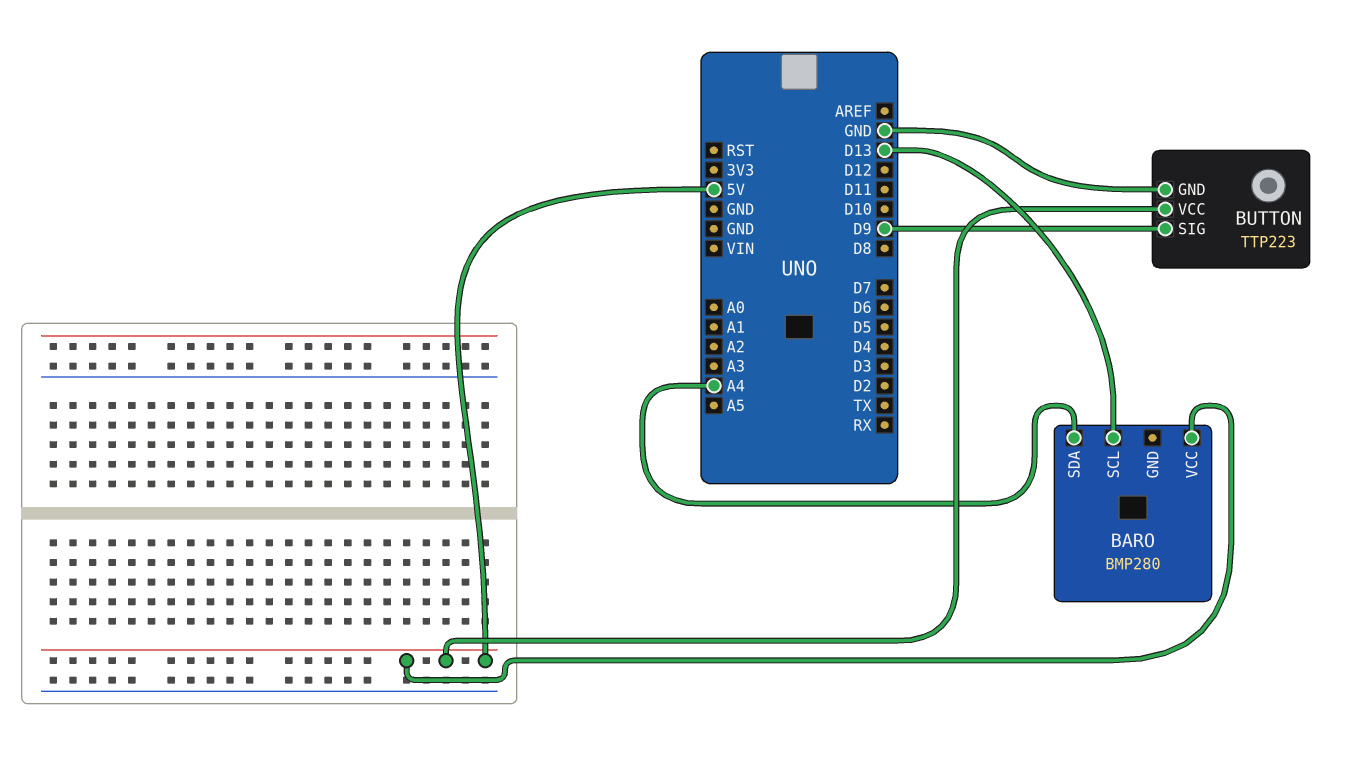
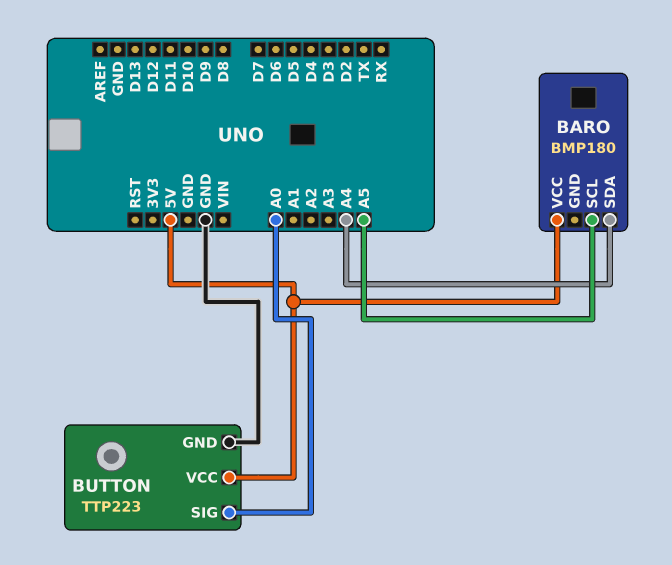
BARO: BMP280 -> BMP180
BARO pin SCL: D13 -> A5
BUTTON pin SIG: D9 -> A0

